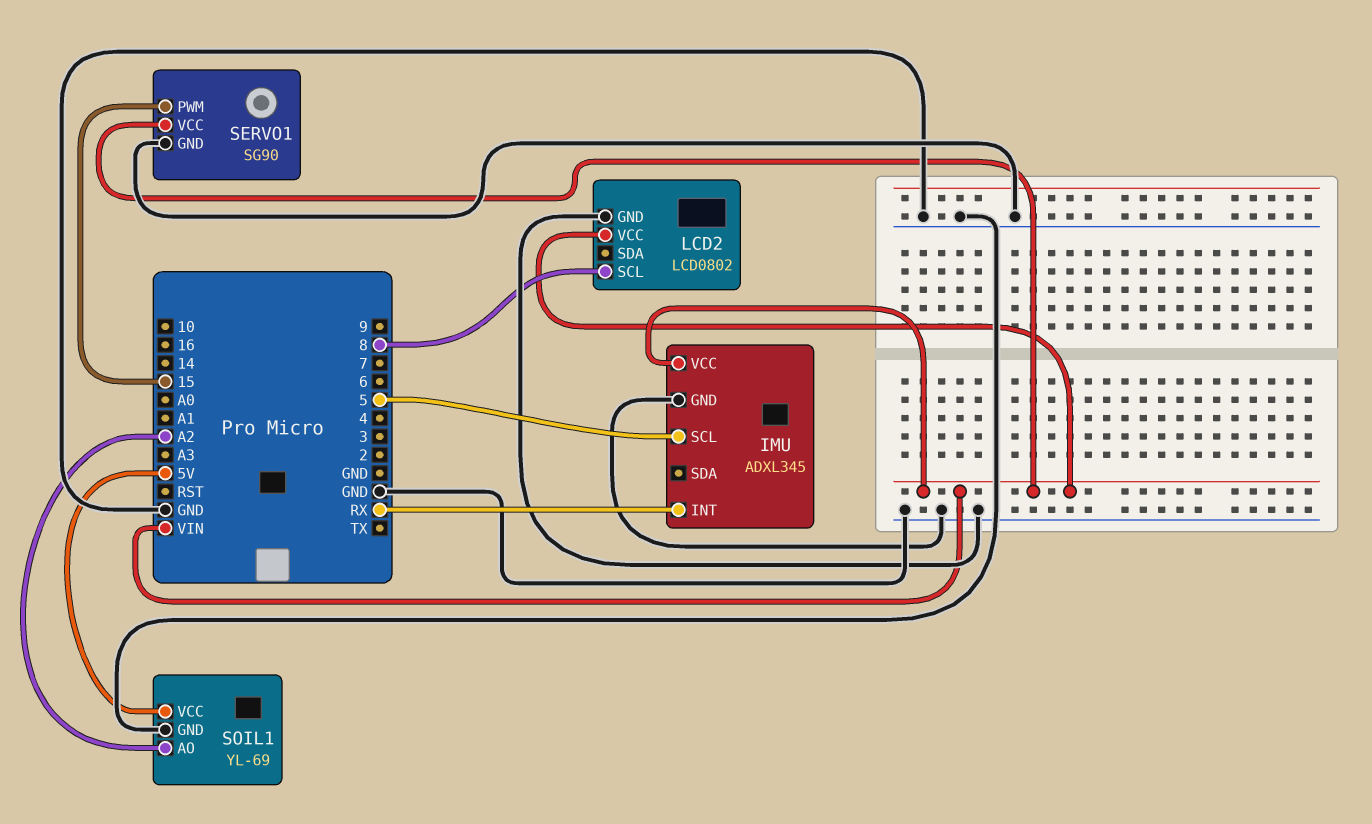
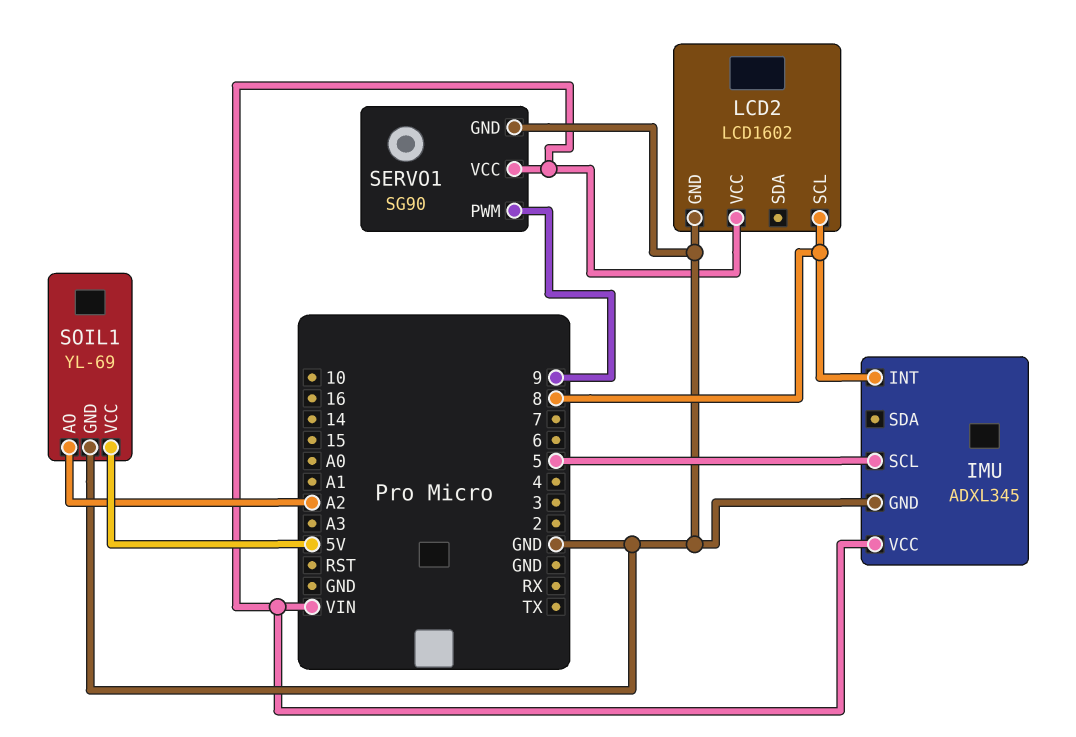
IMU pin INT: RX -> 8
LCD2: LCD0802 -> LCD1602
SERVO1 pin PWM: 15 -> 9

